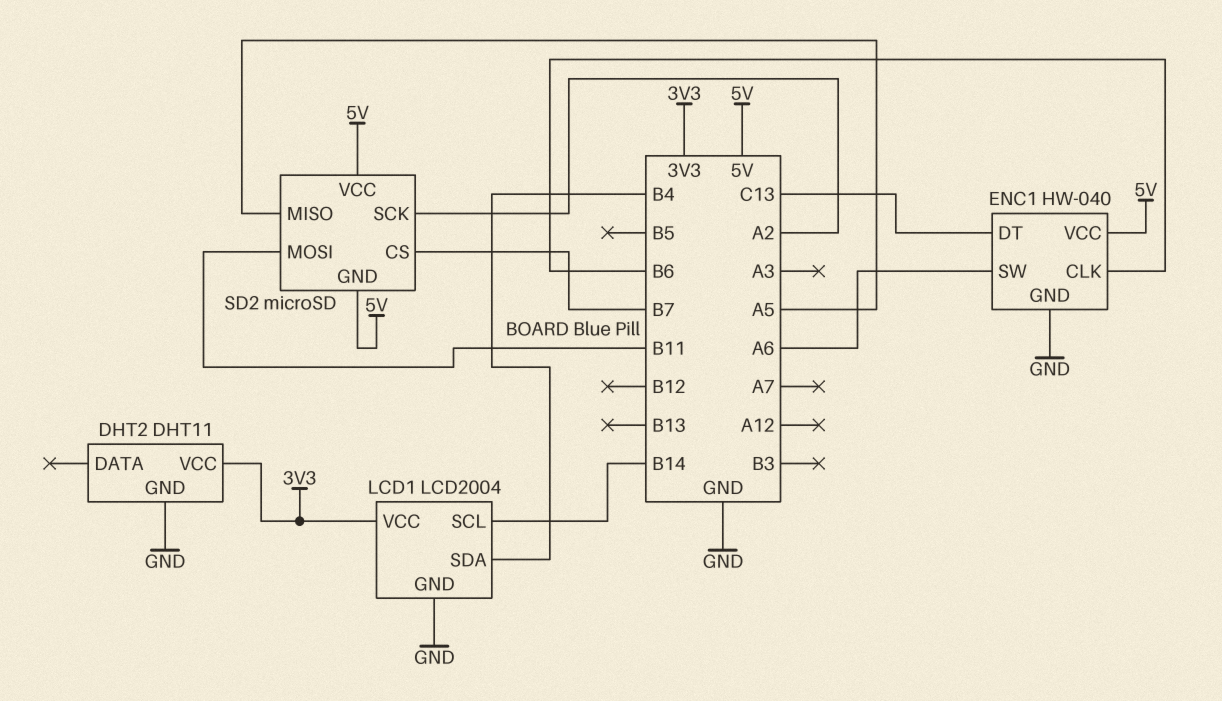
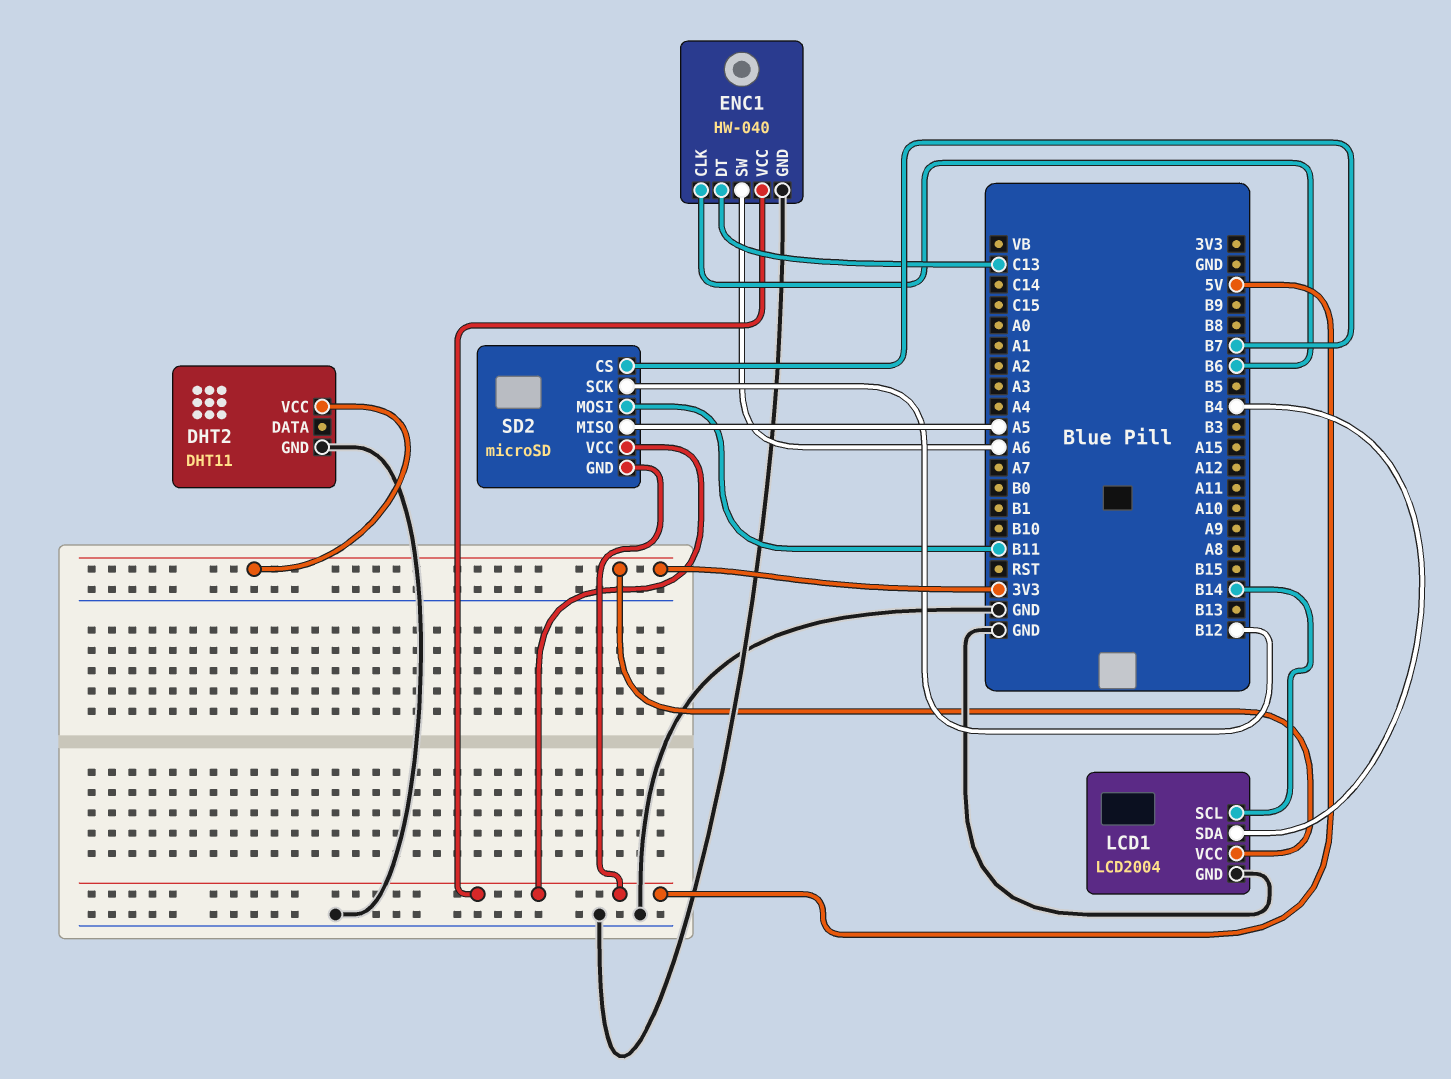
SD2 pin SCK: A2 -> B12

